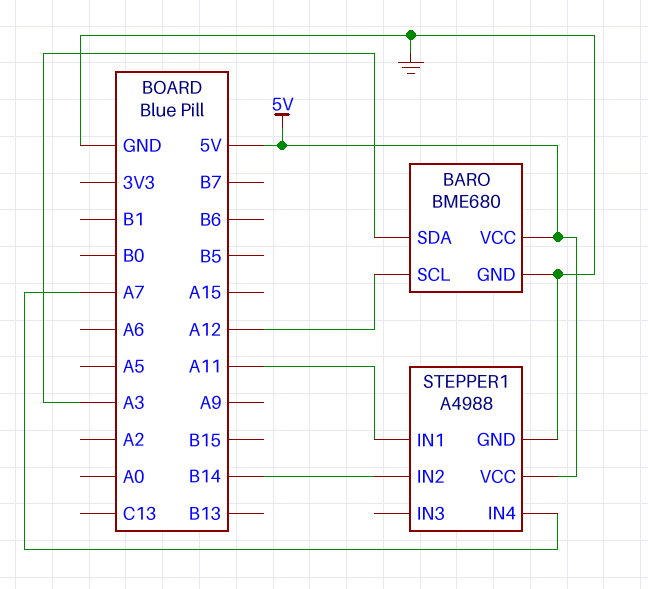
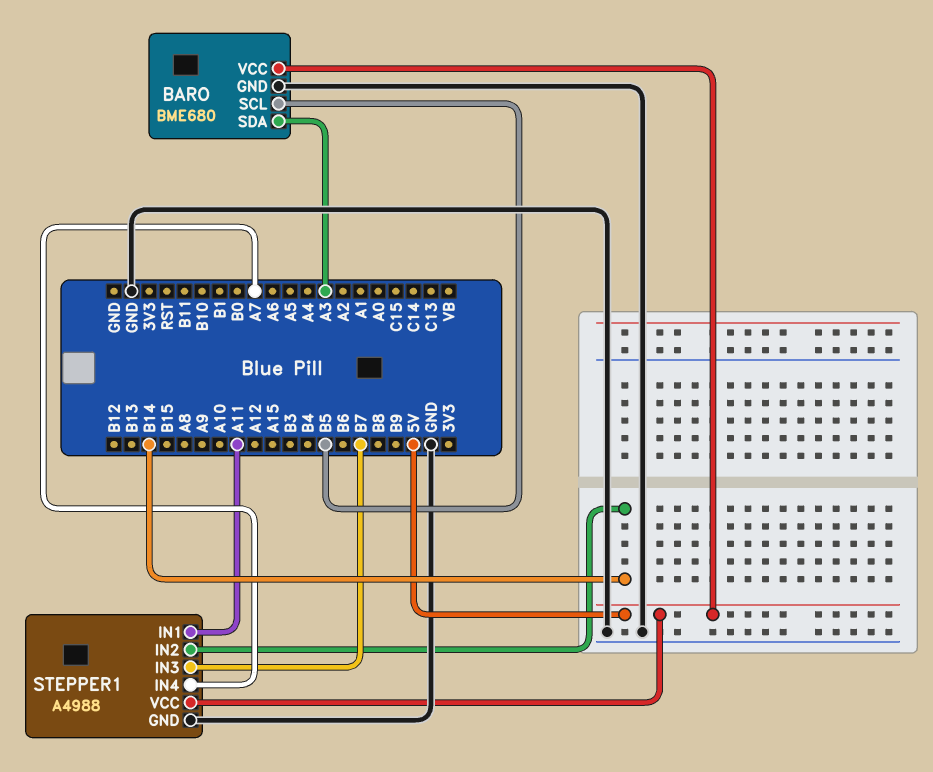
BARO pin SCL: A12 -> B5
STEPPER1 pin IN3: none -> B7

